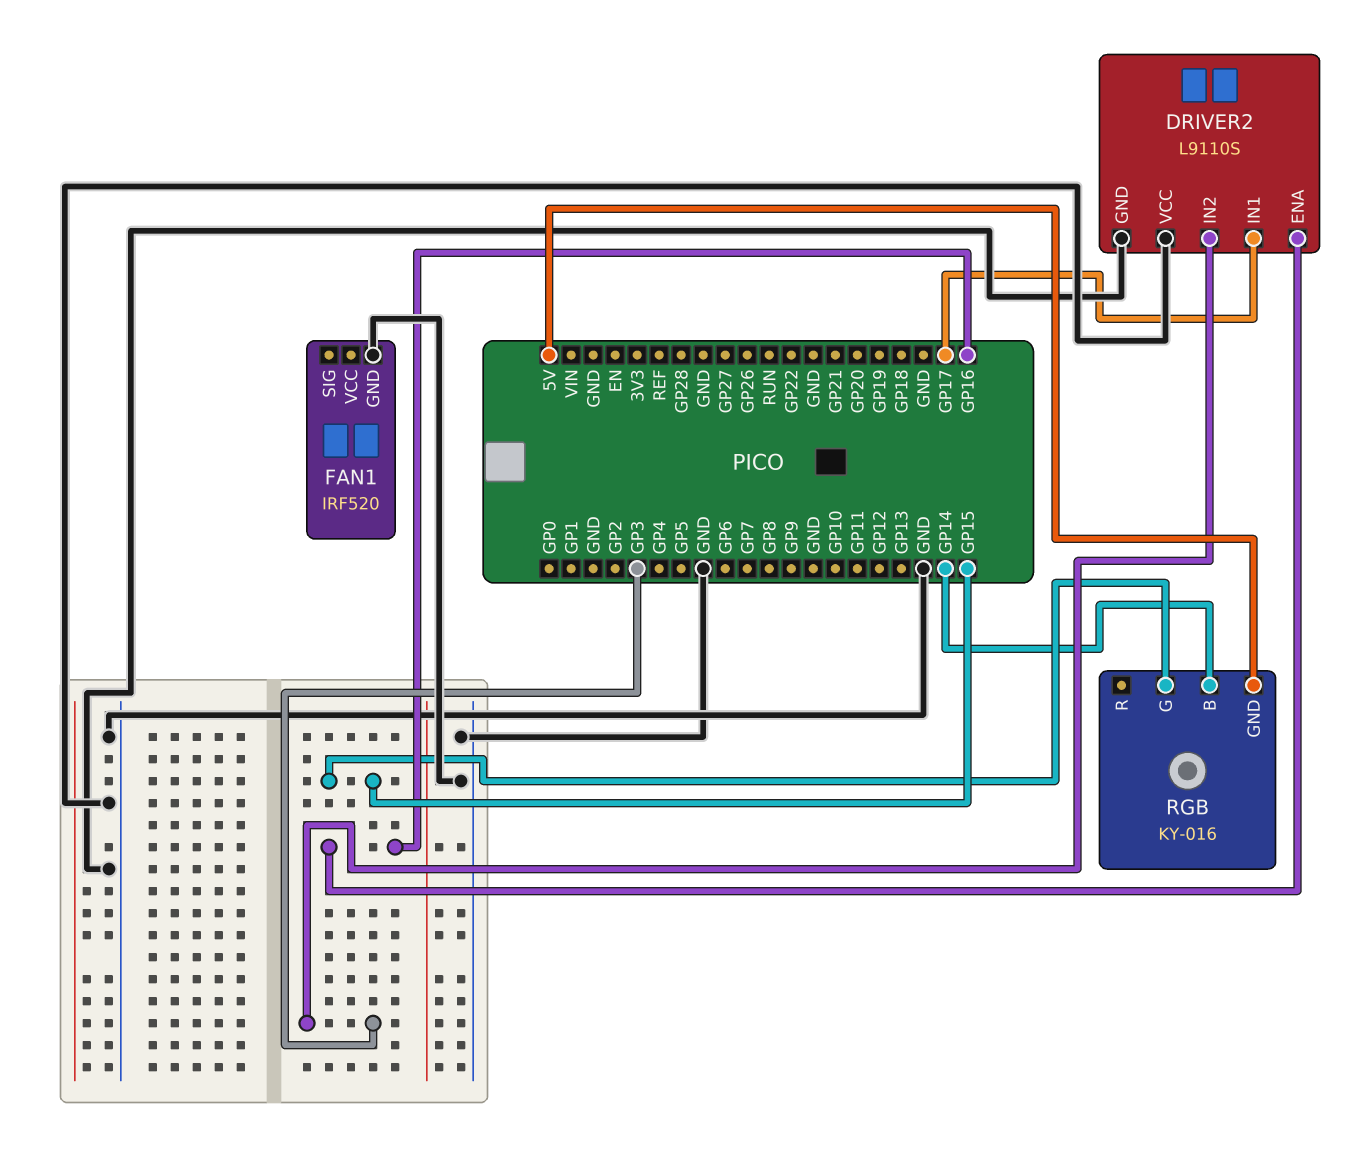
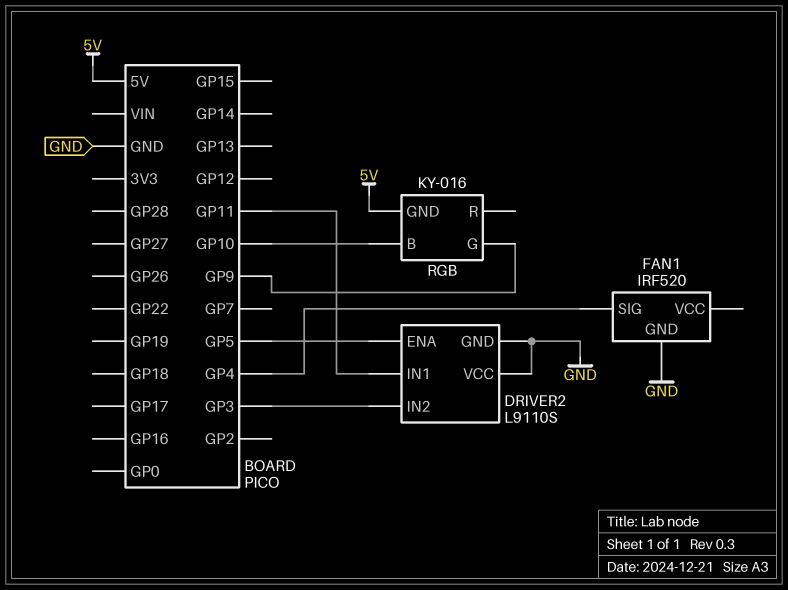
DRIVER2 pin ENA: GP16 -> GP5
DRIVER2 pin IN1: GP17 -> GP11
FAN1 pin SIG: none -> GP4
RGB pin B: GP14 -> GP10
RGB pin G: GP15 -> GP9

